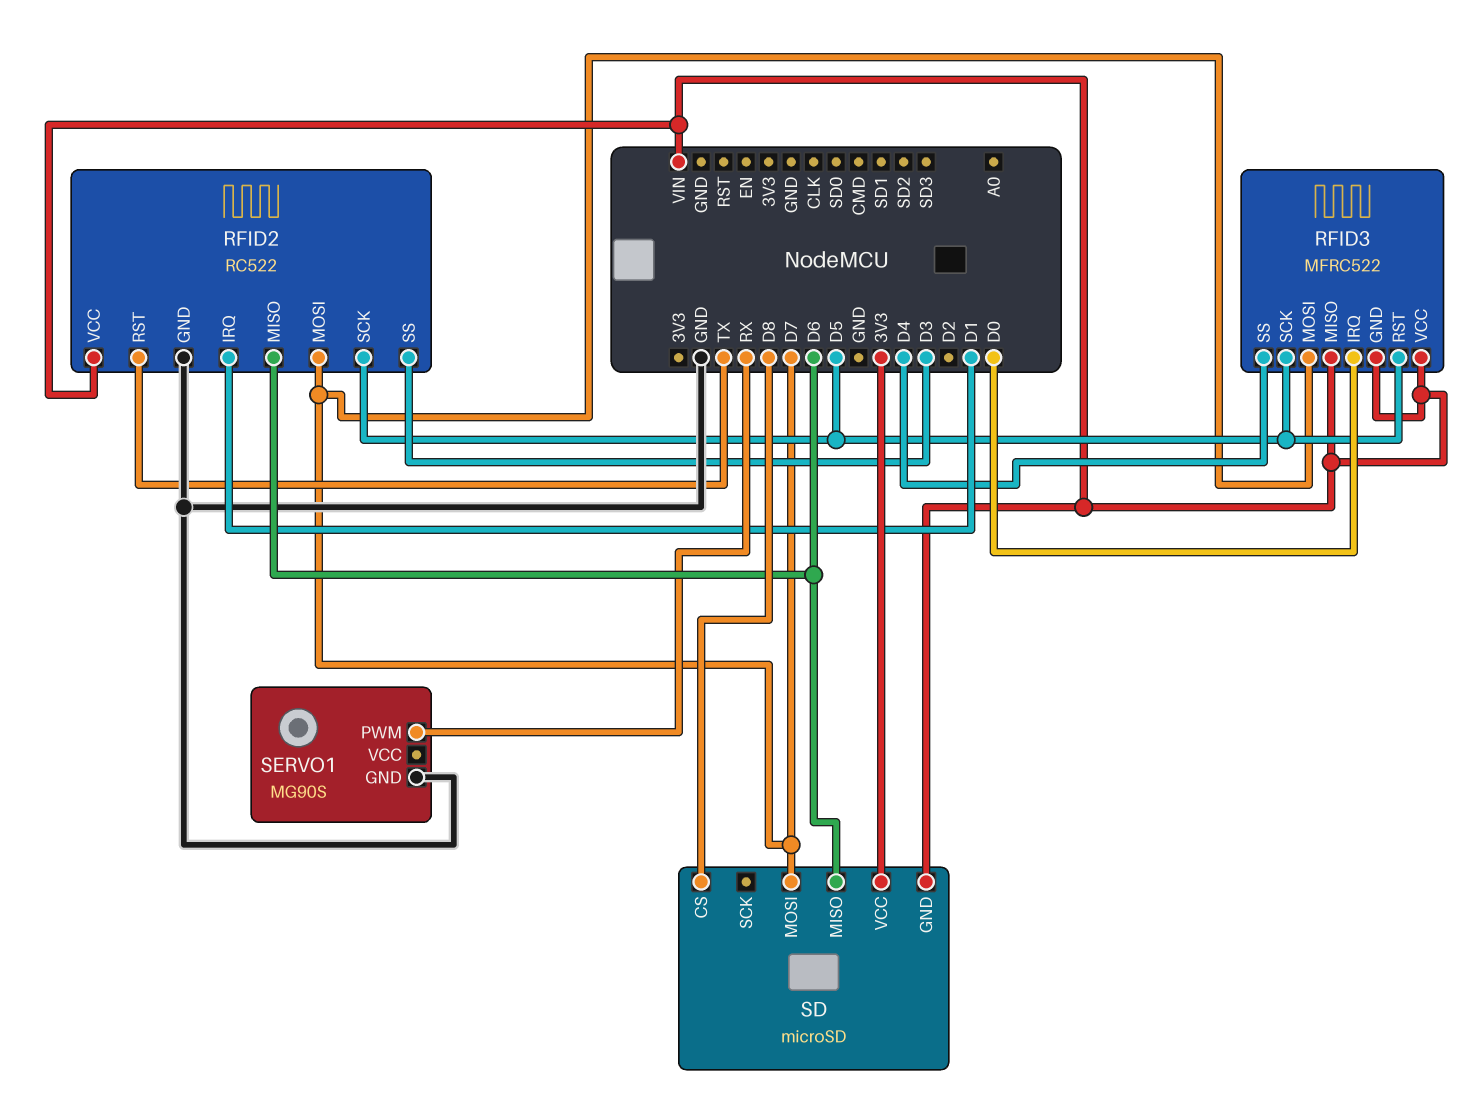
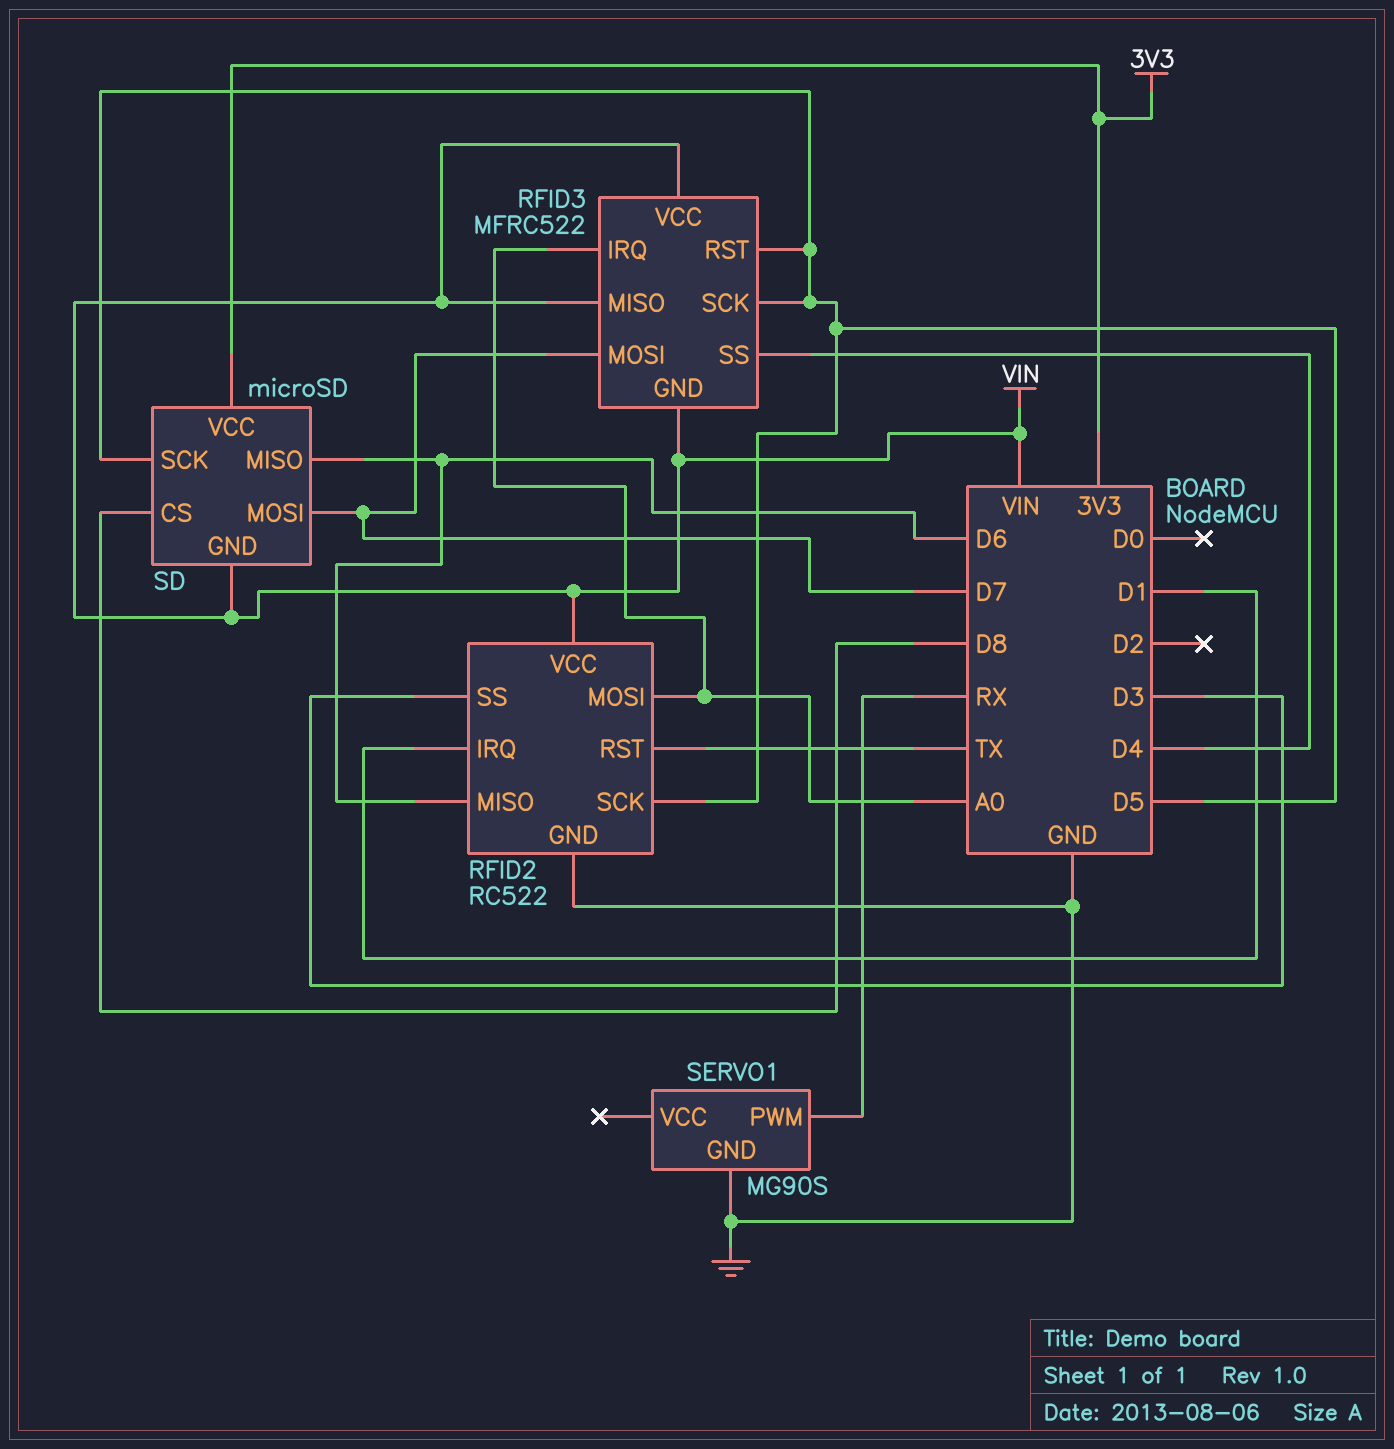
RFID2 pin MOSI: D7 -> A0
RFID3 pin IRQ: D0 -> A0
SD pin SCK: none -> D5

